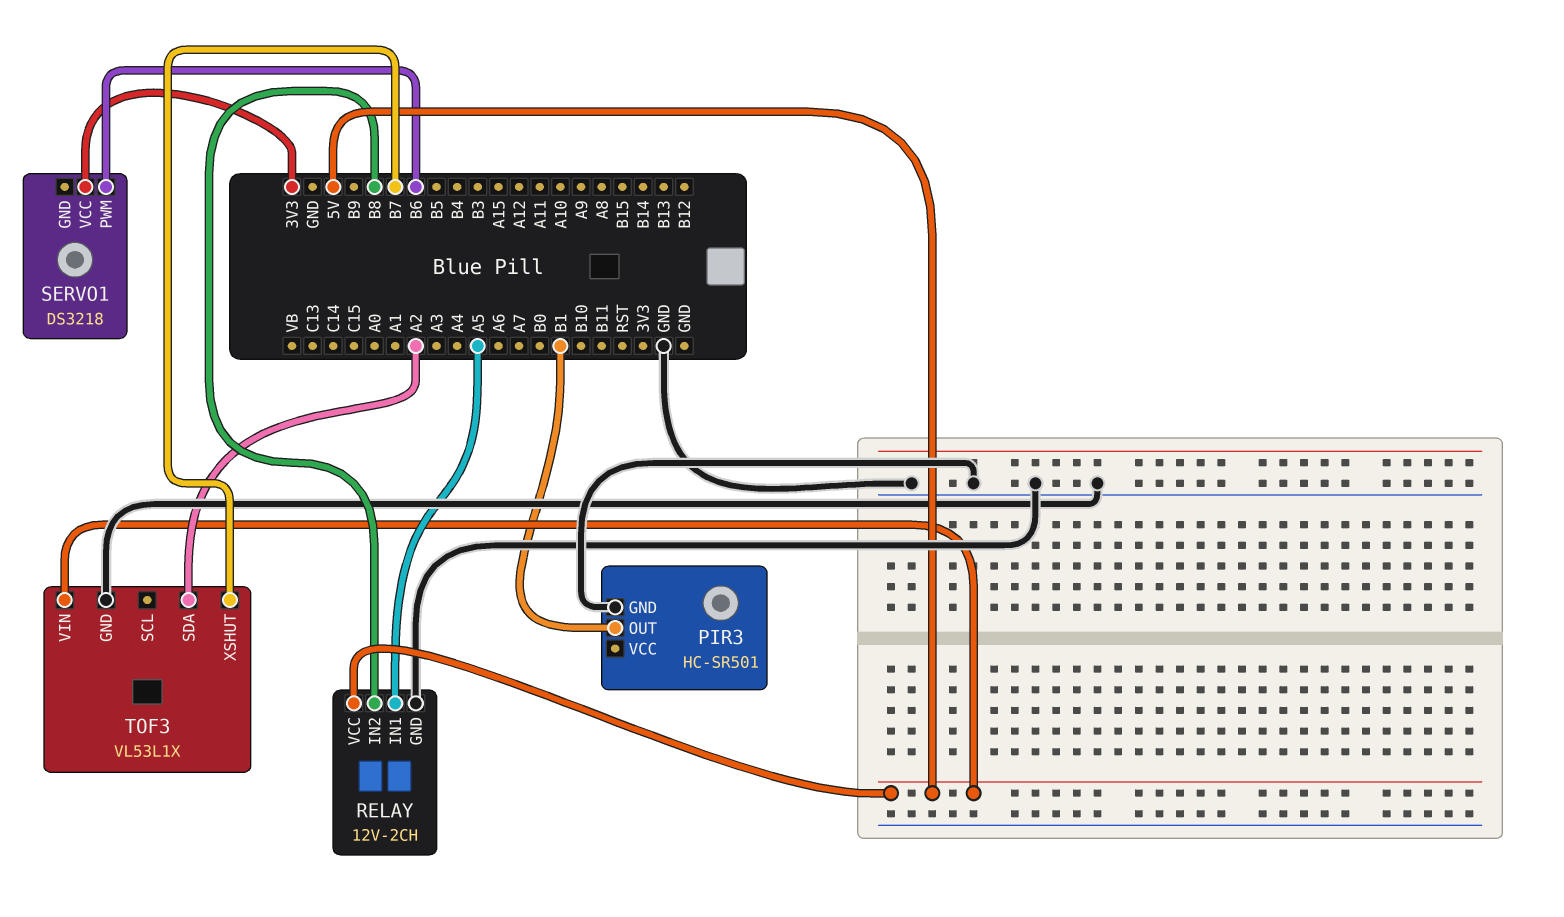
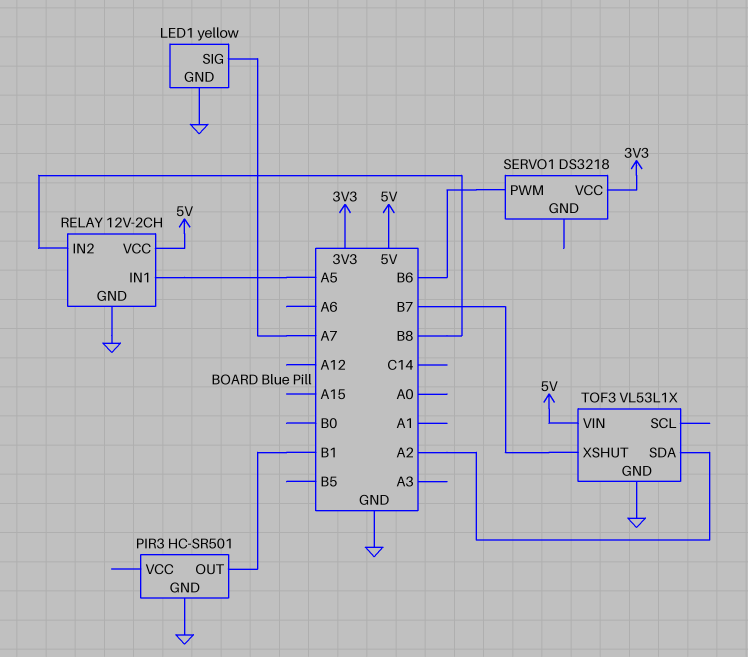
LED1: none -> yellow
LED1 pin GND: none -> GND
LED1 pin SIG: none -> A7

